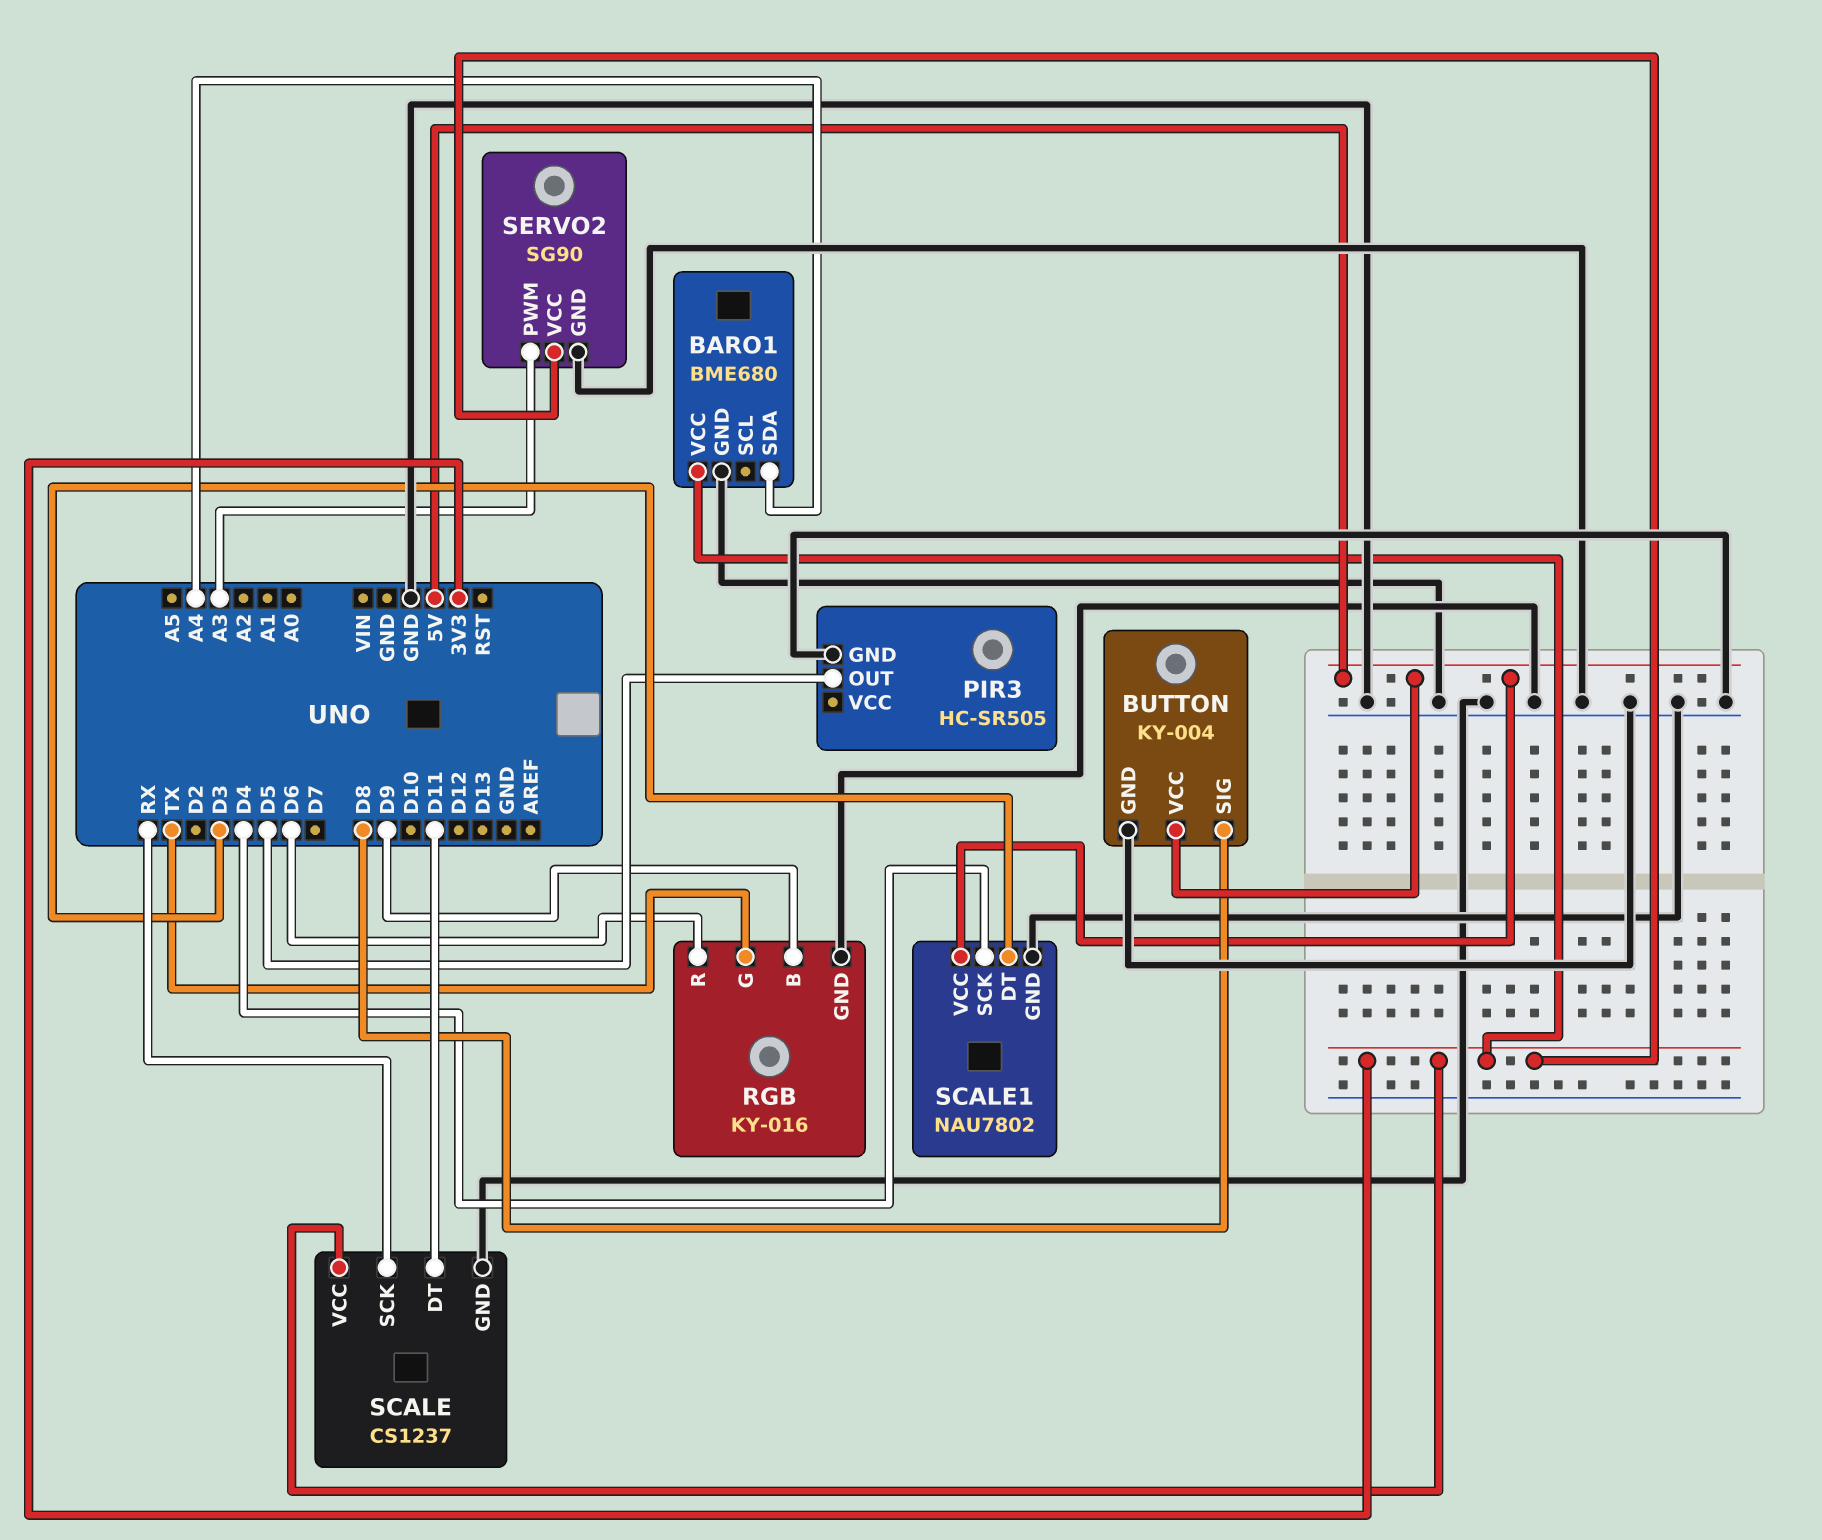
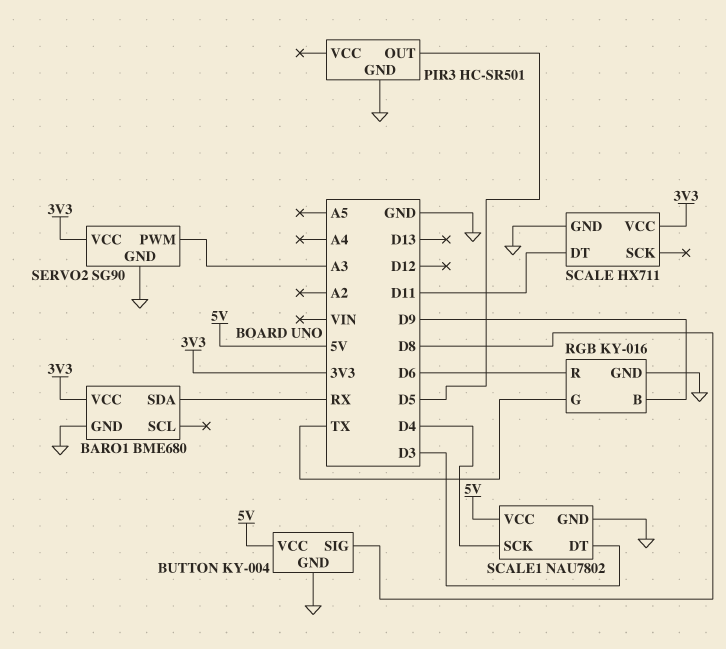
BARO1 pin SDA: A4 -> RX
PIR3: HC-SR505 -> HC-SR501
SCALE: CS1237 -> HX711
SCALE pin SCK: RX -> none

